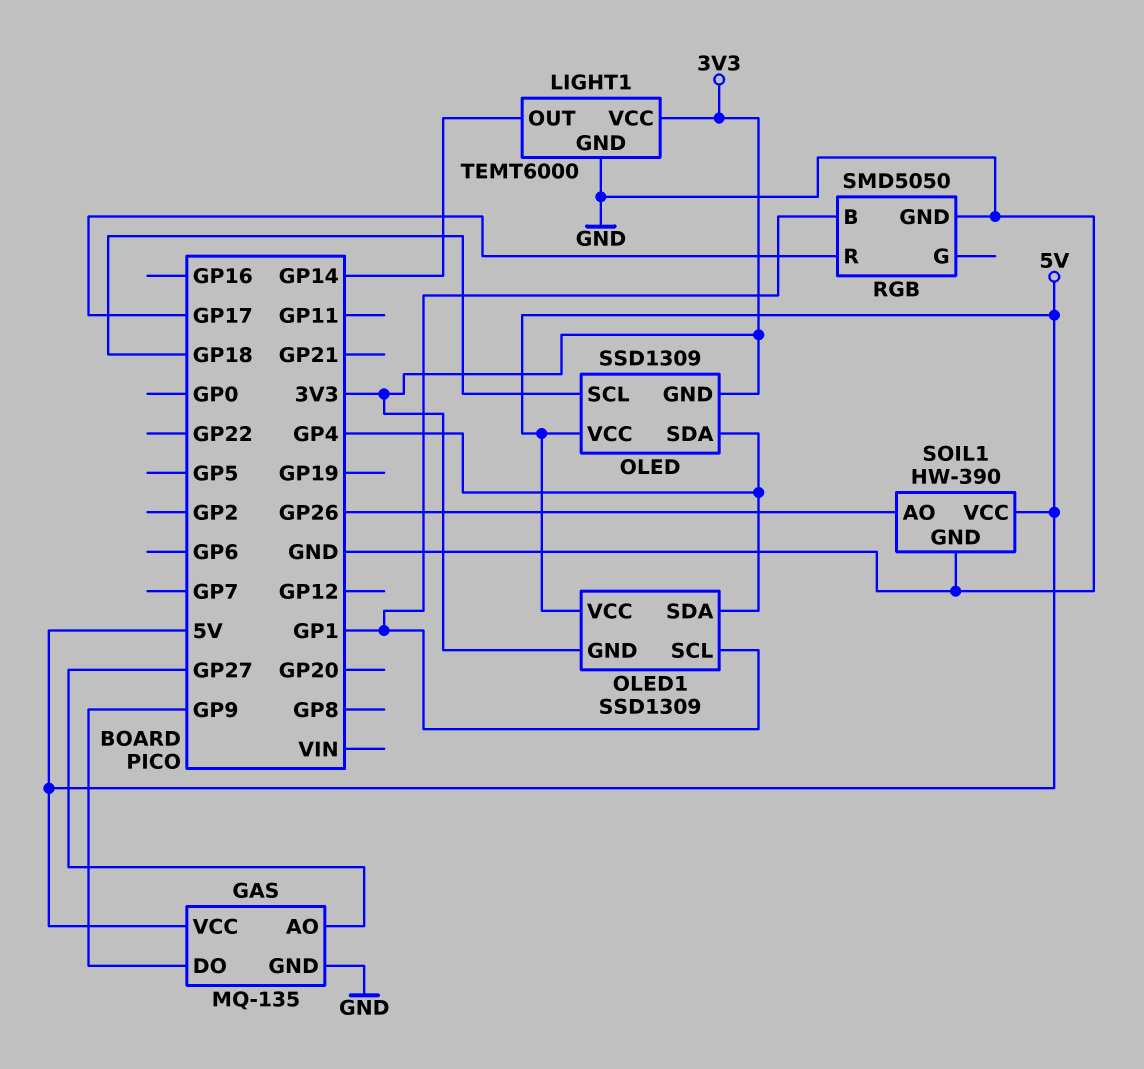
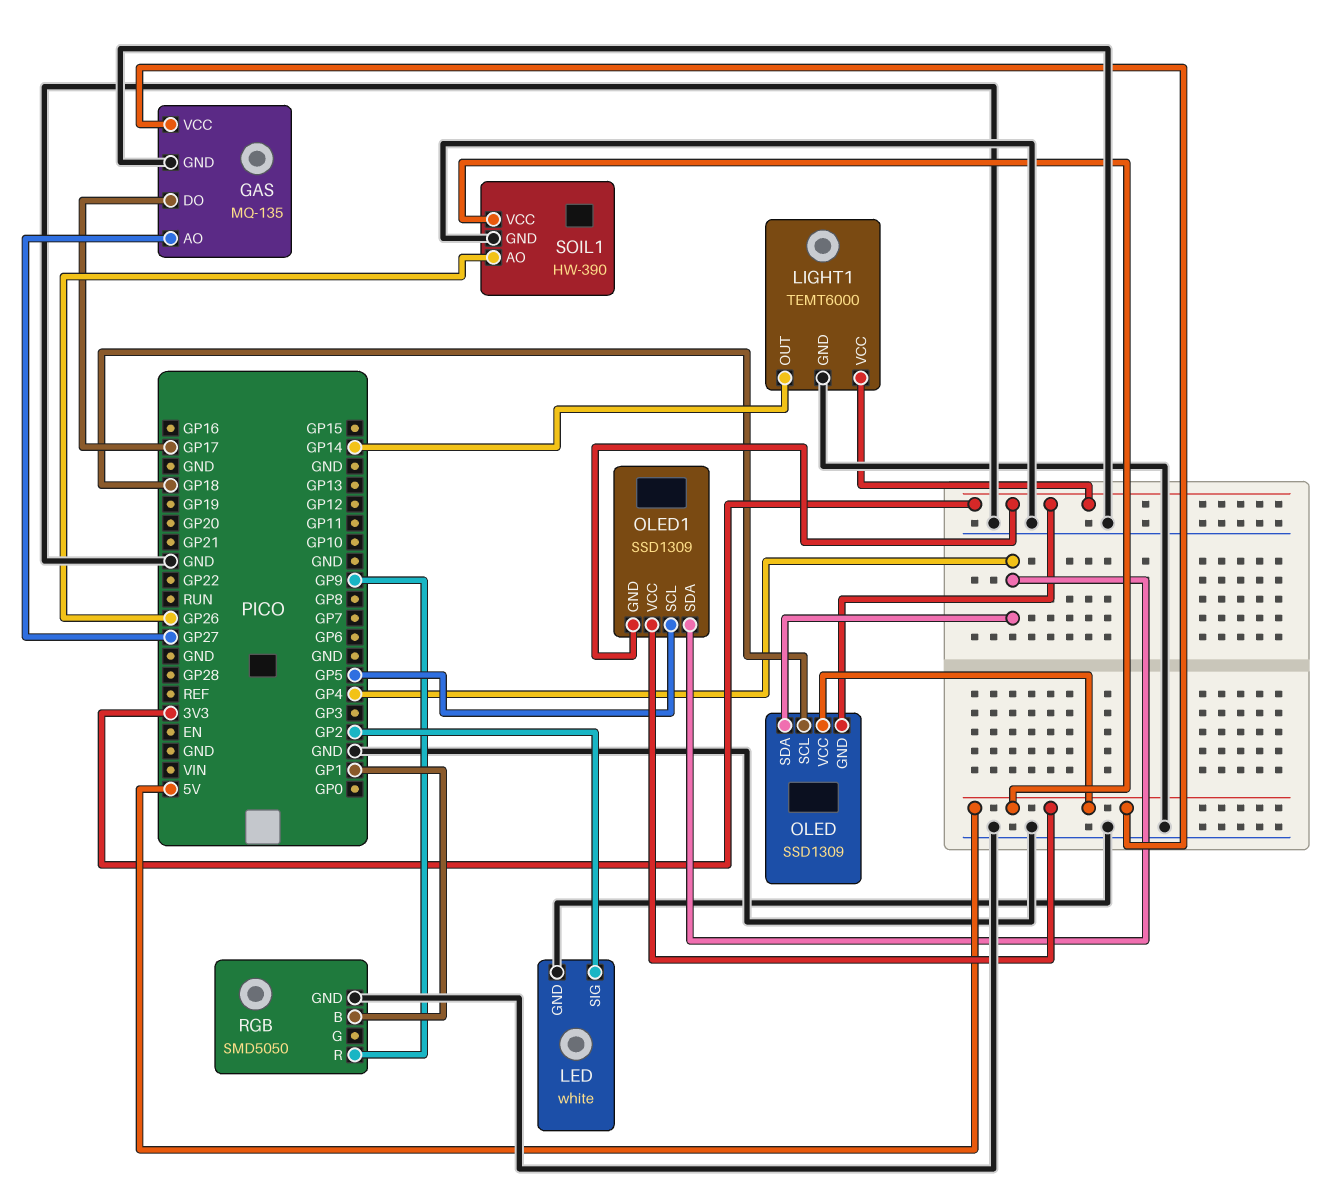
GAS pin DO: GP9 -> GP17
LED: none -> white
LED pin GND: none -> GND
LED pin SIG: none -> GP2
OLED1 pin SCL: GP1 -> GP5
RGB pin R: GP17 -> GP9

